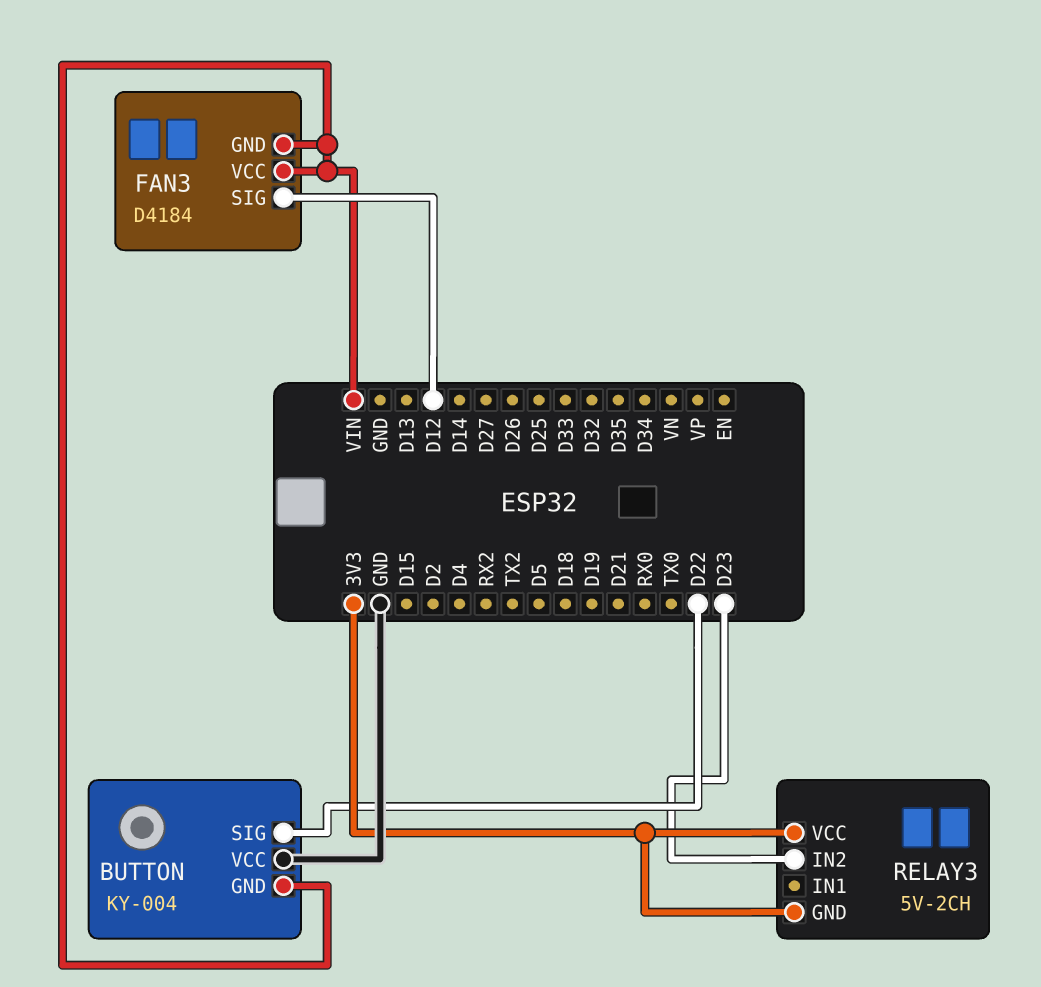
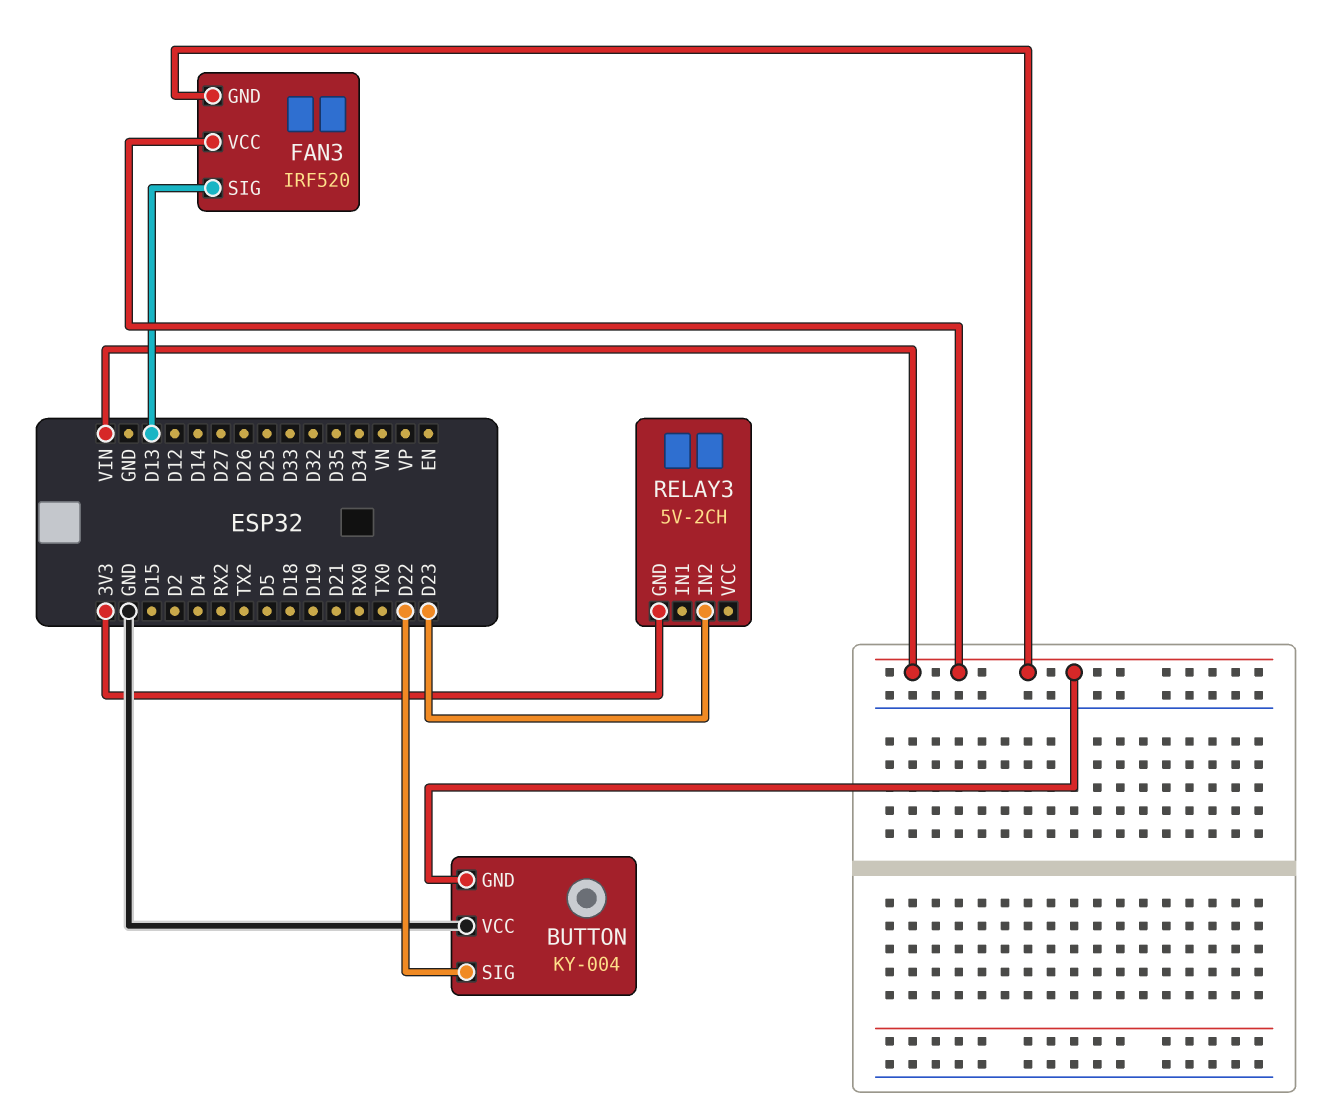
FAN3: D4184 -> IRF520
FAN3 pin SIG: D12 -> D13
RELAY3 pin VCC: 3V3 -> none

